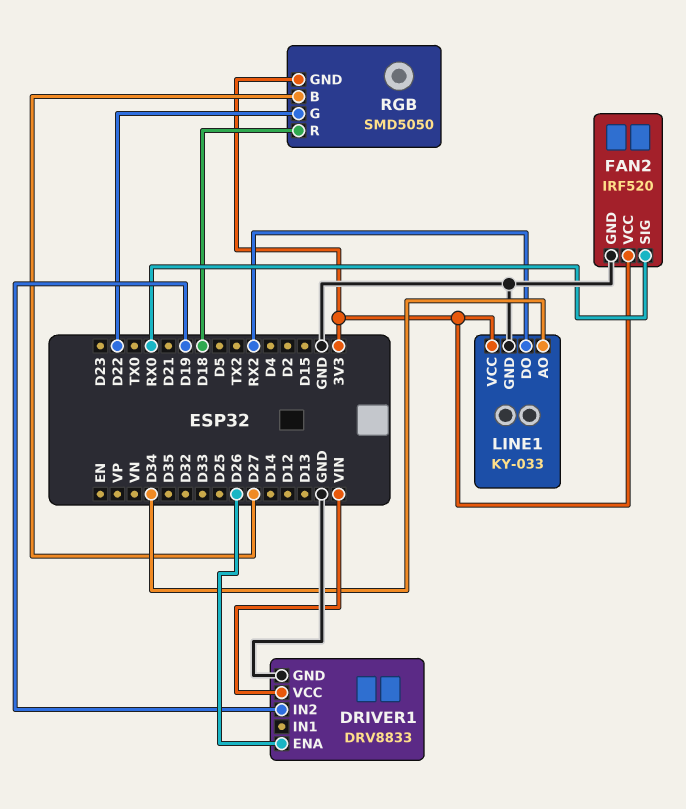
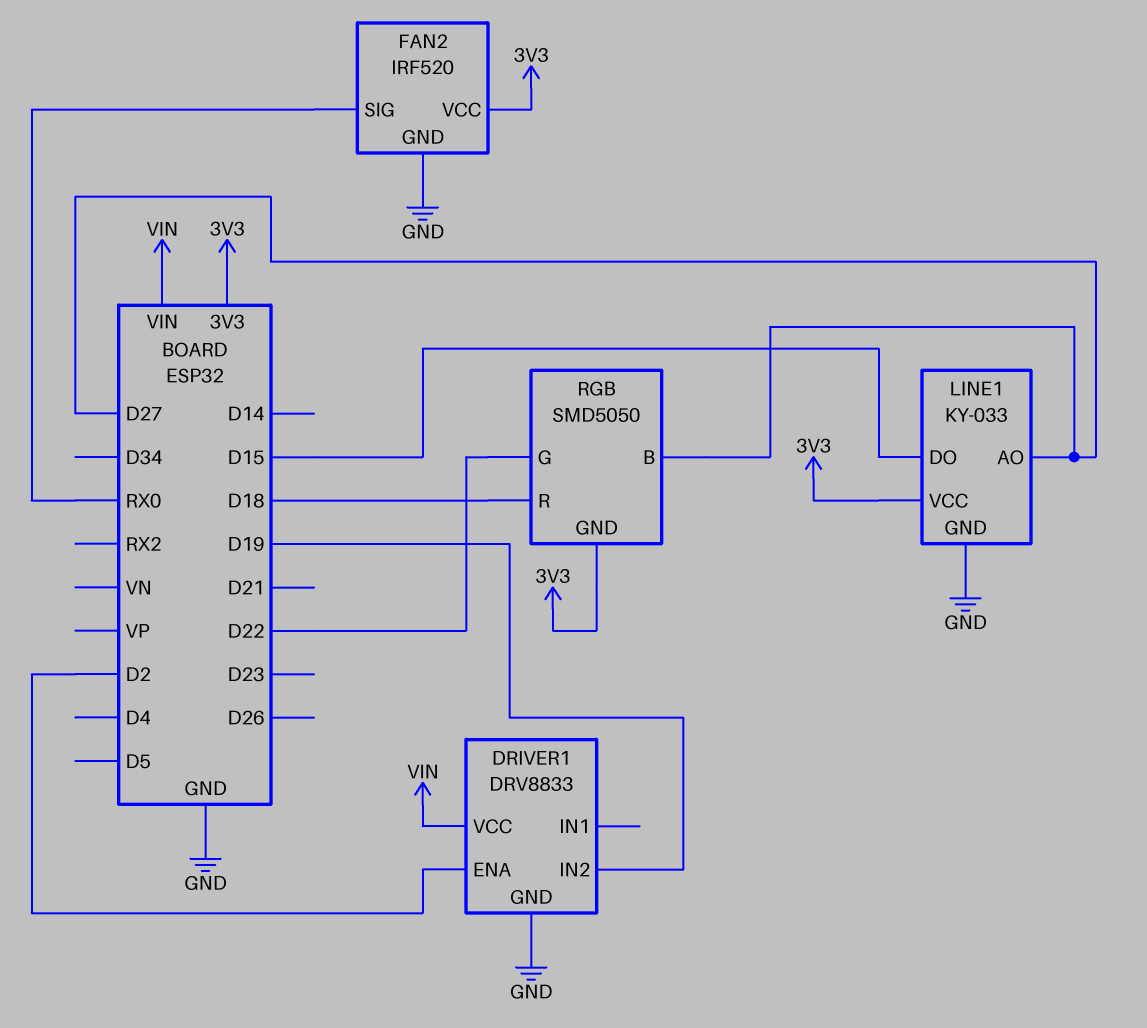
DRIVER1 pin ENA: D26 -> D2
LINE1 pin AO: D34 -> D27
LINE1 pin DO: RX2 -> D15

